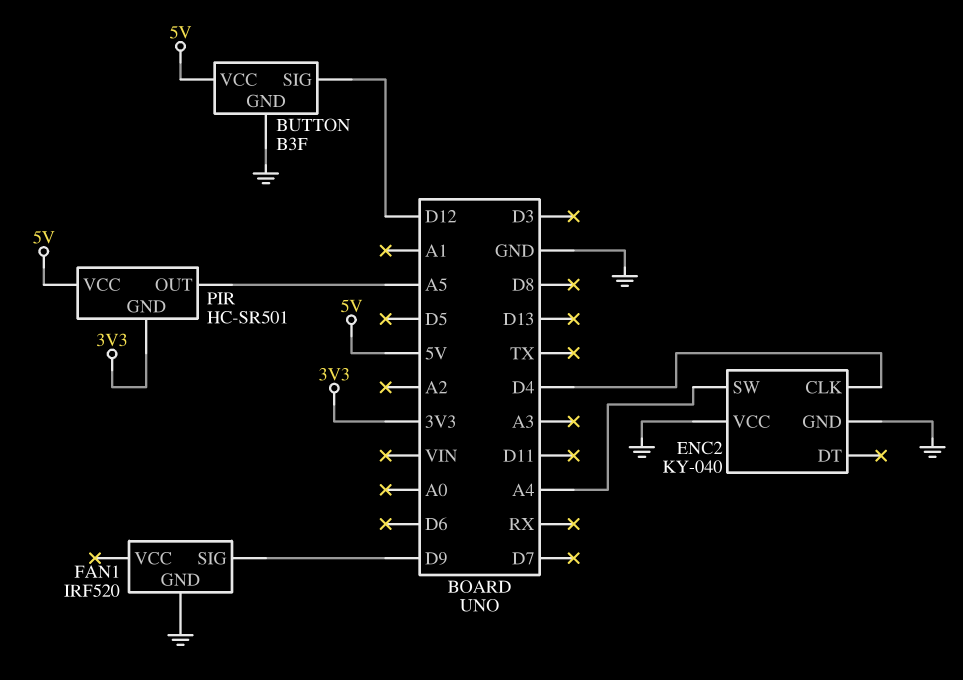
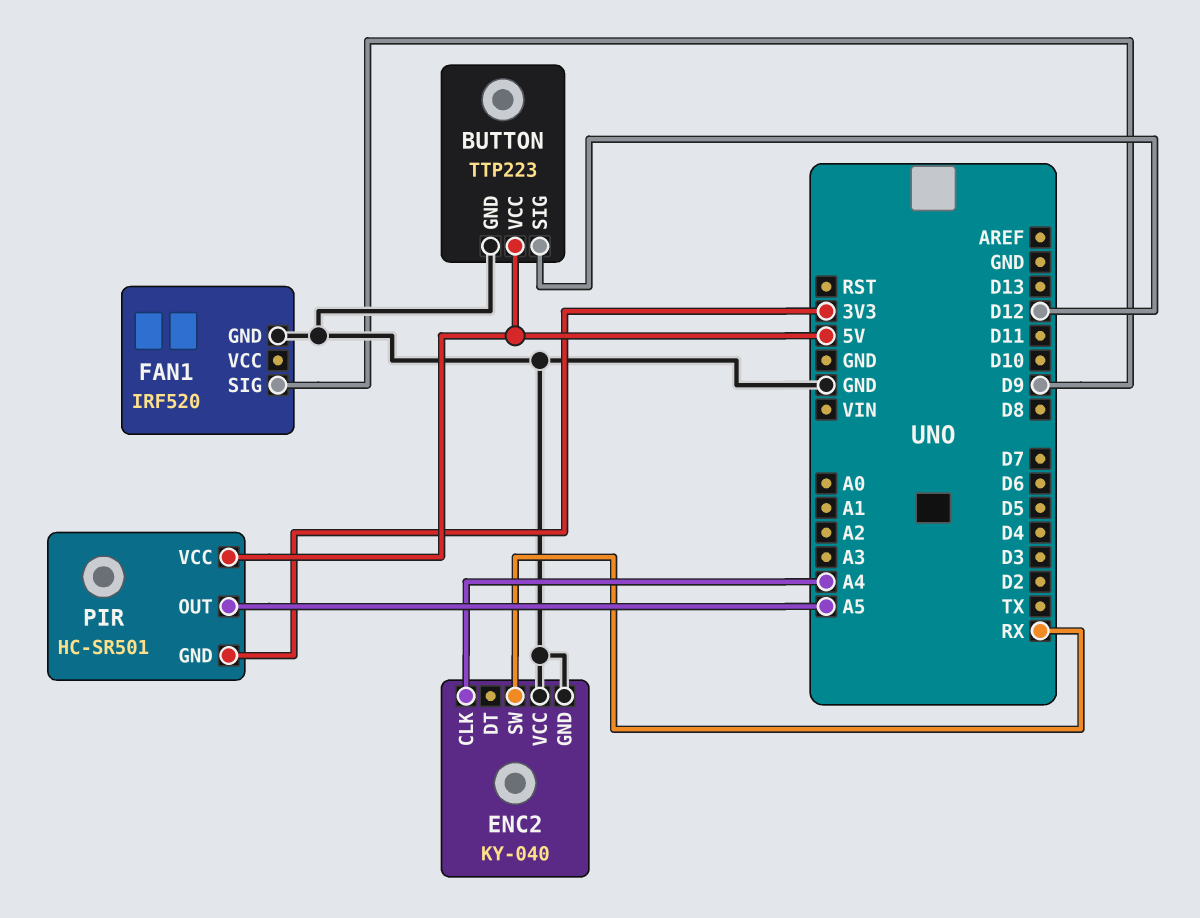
BUTTON: B3F -> TTP223
ENC2 pin CLK: D4 -> A4
ENC2 pin SW: A4 -> RX

